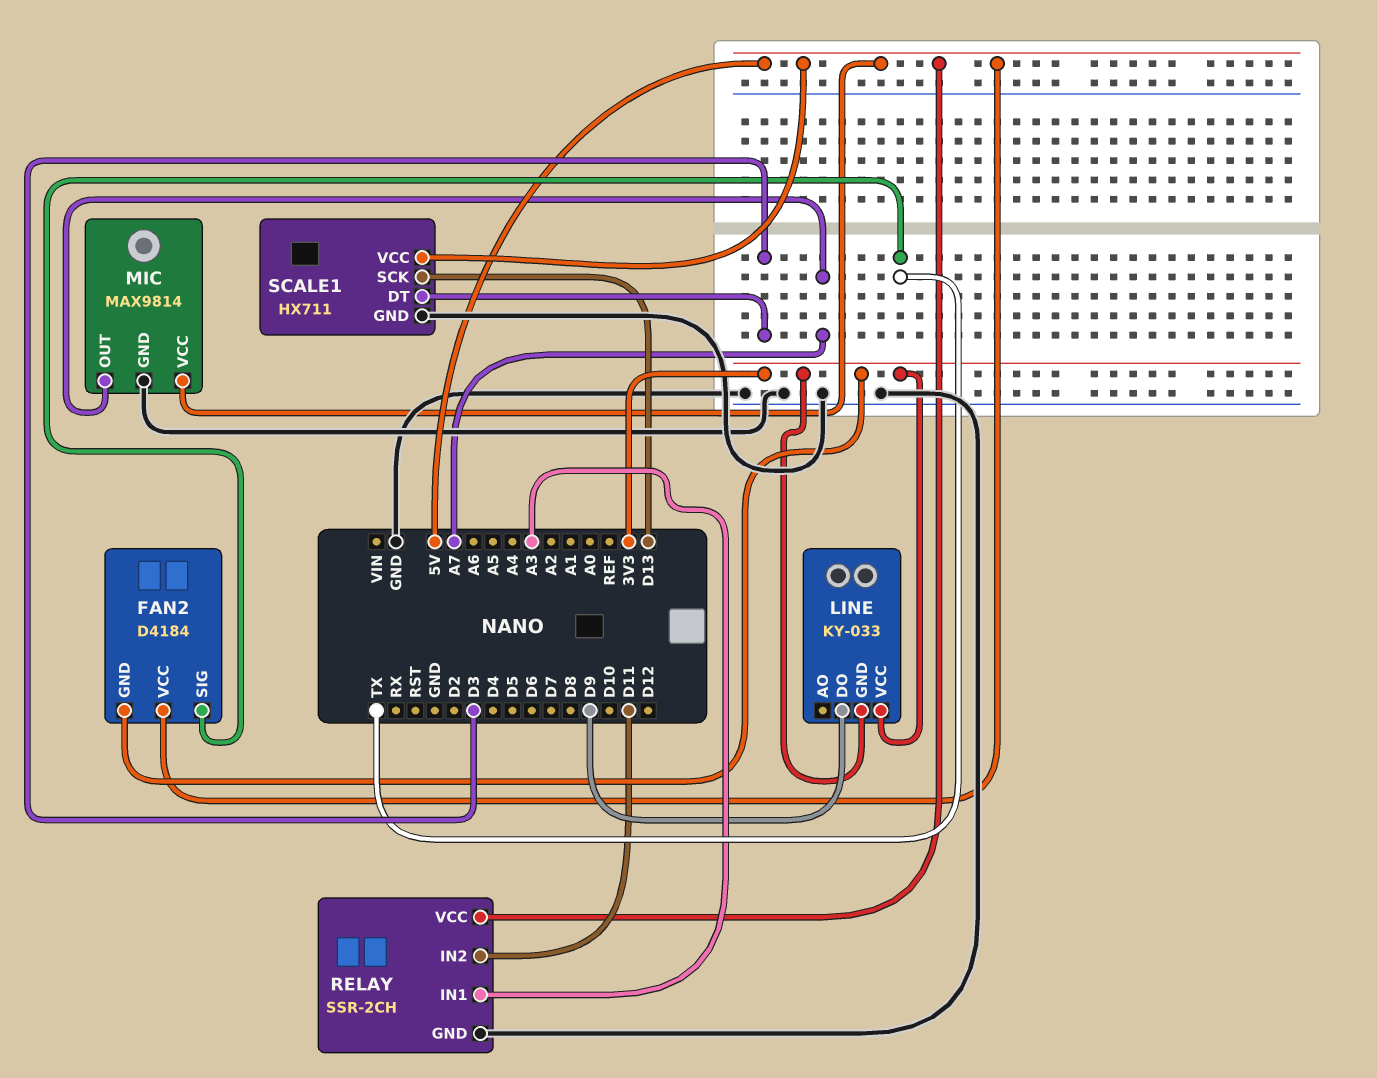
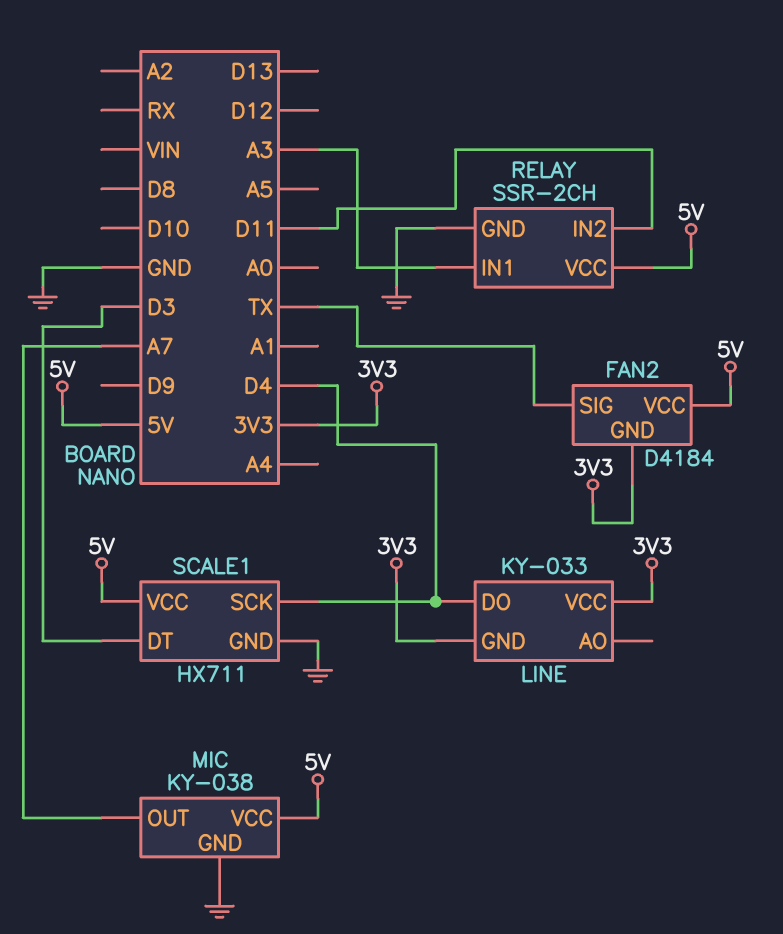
LINE pin DO: D9 -> D4
MIC: MAX9814 -> KY-038
SCALE1 pin SCK: D13 -> D4

